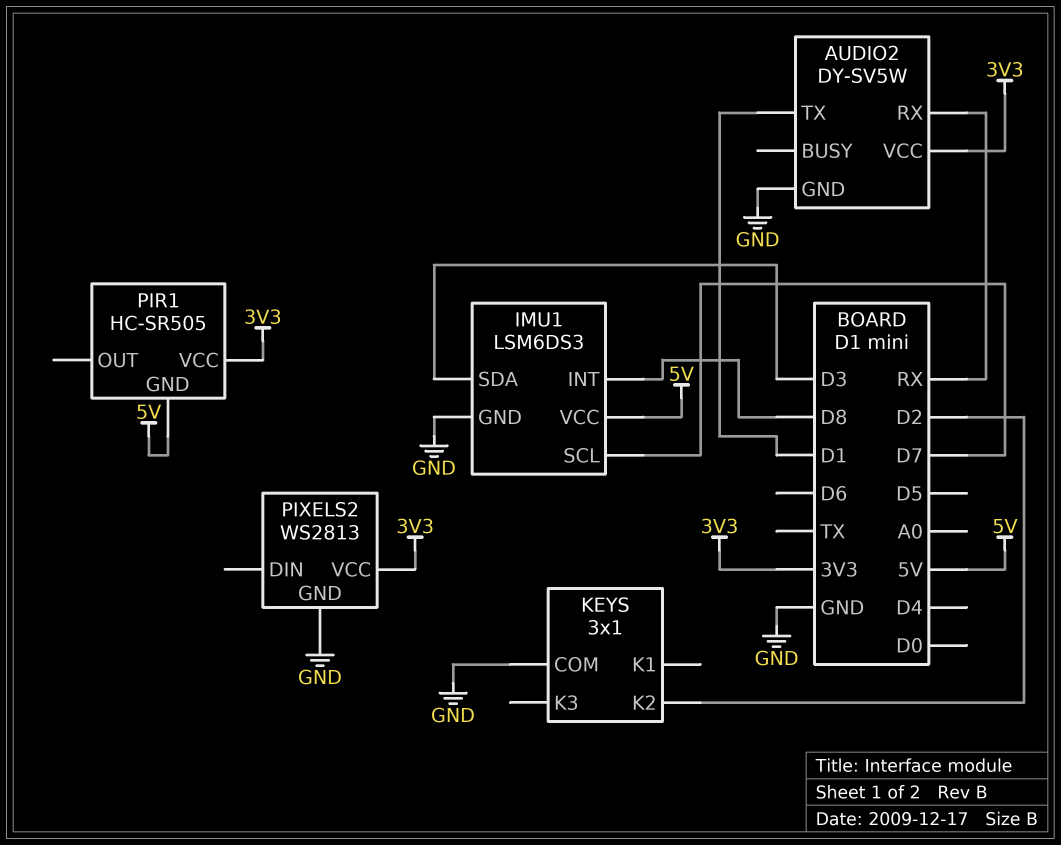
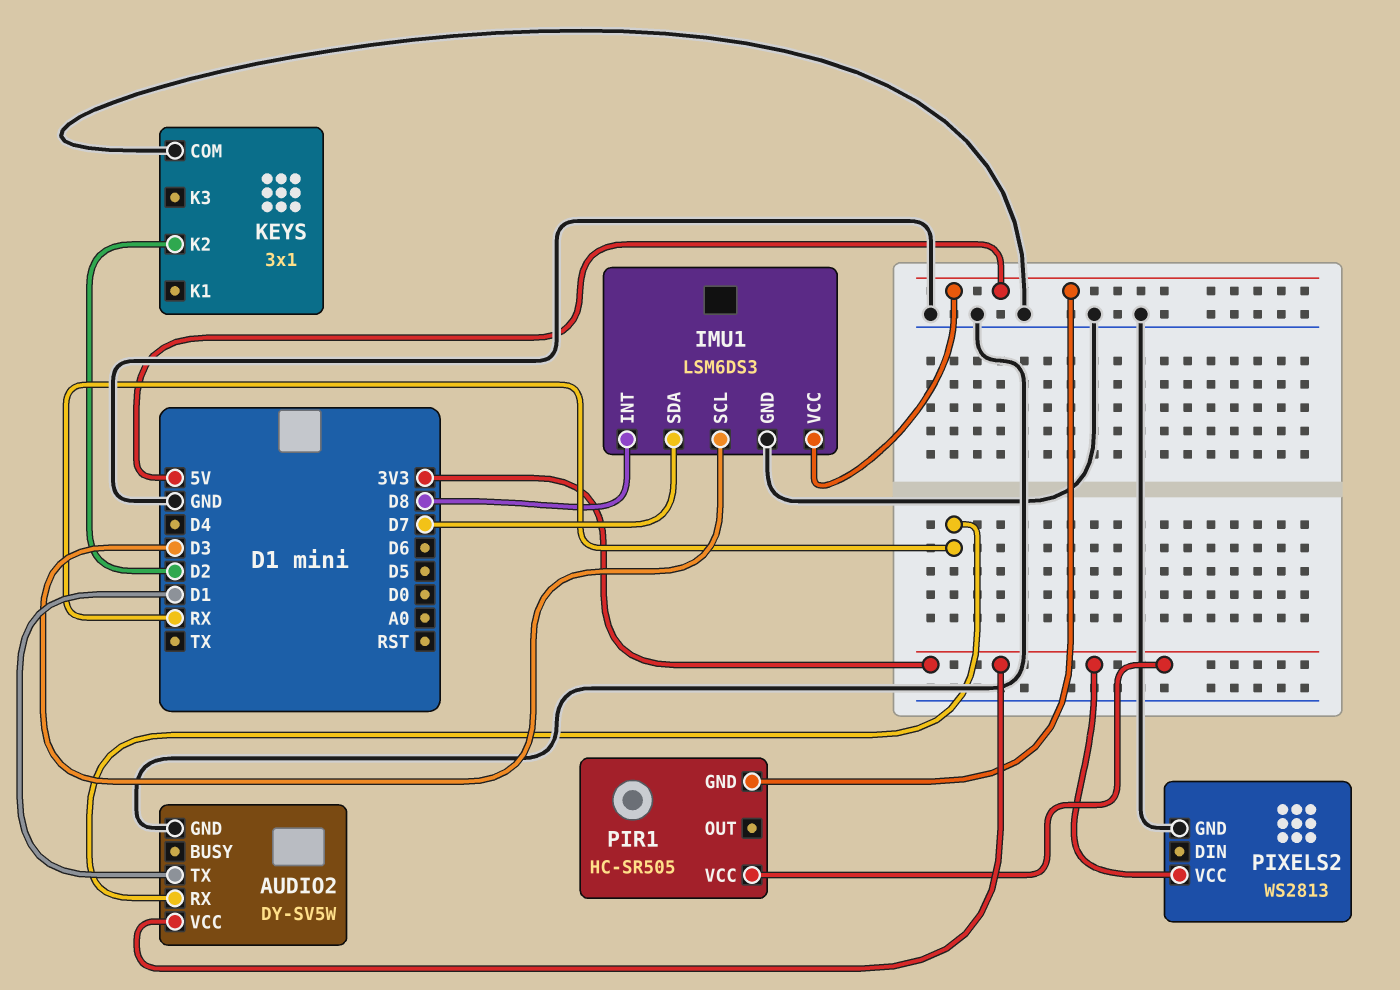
IMU1 pin SCL: D7 -> D3
IMU1 pin SDA: D3 -> D7

